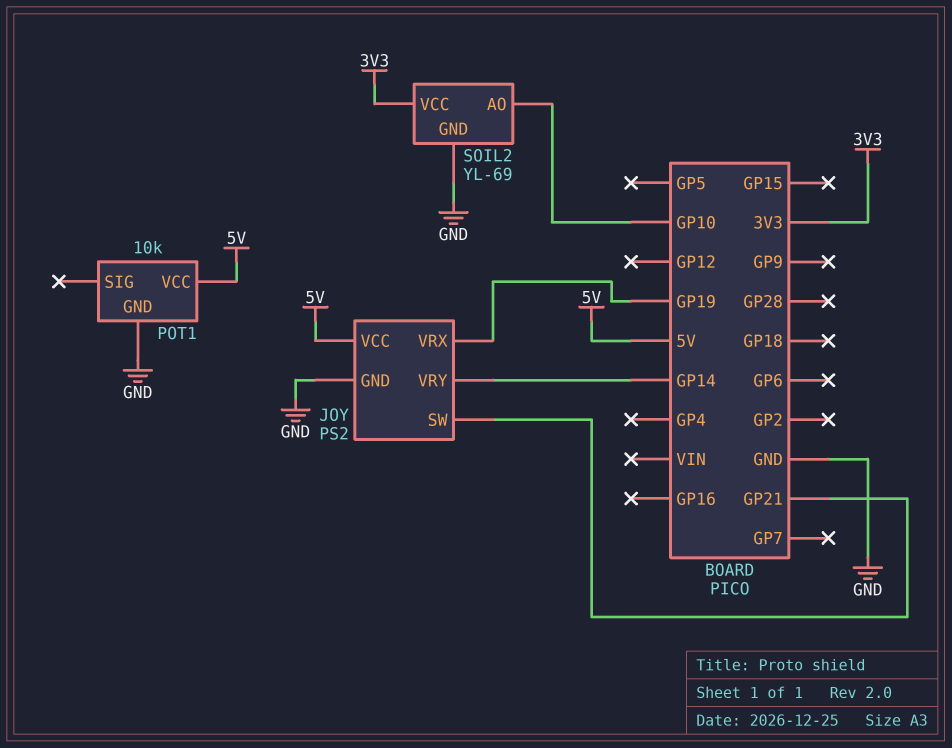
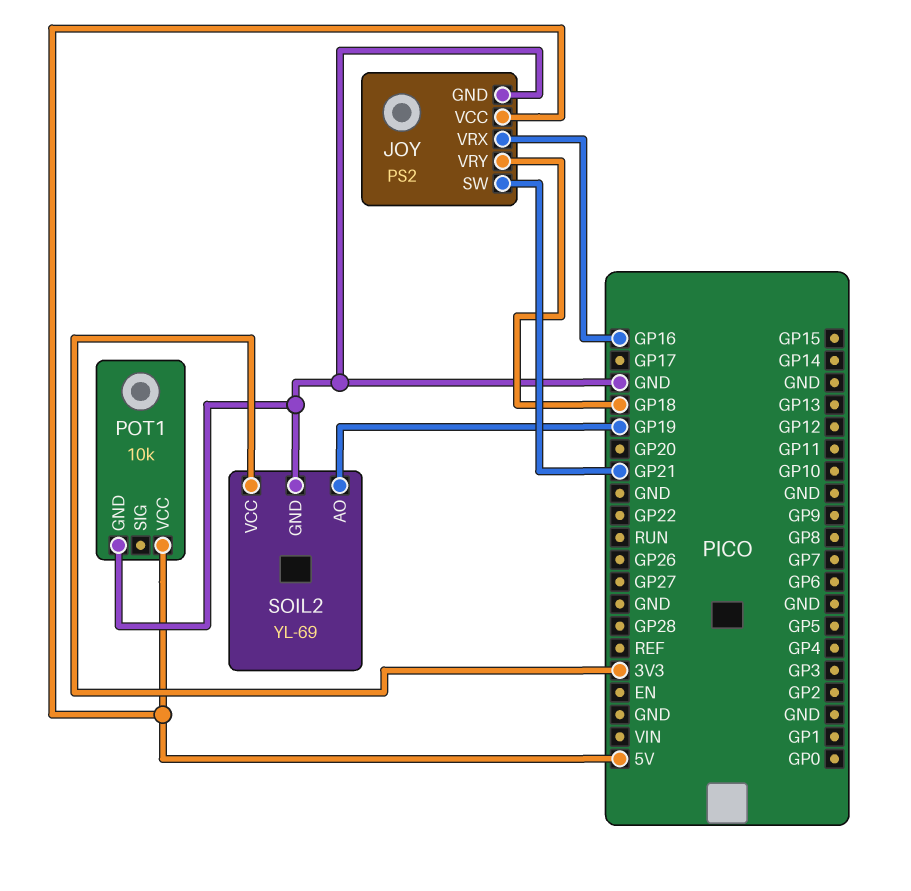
JOY pin VRX: GP19 -> GP16
JOY pin VRY: GP14 -> GP18
SOIL2 pin AO: GP10 -> GP19

